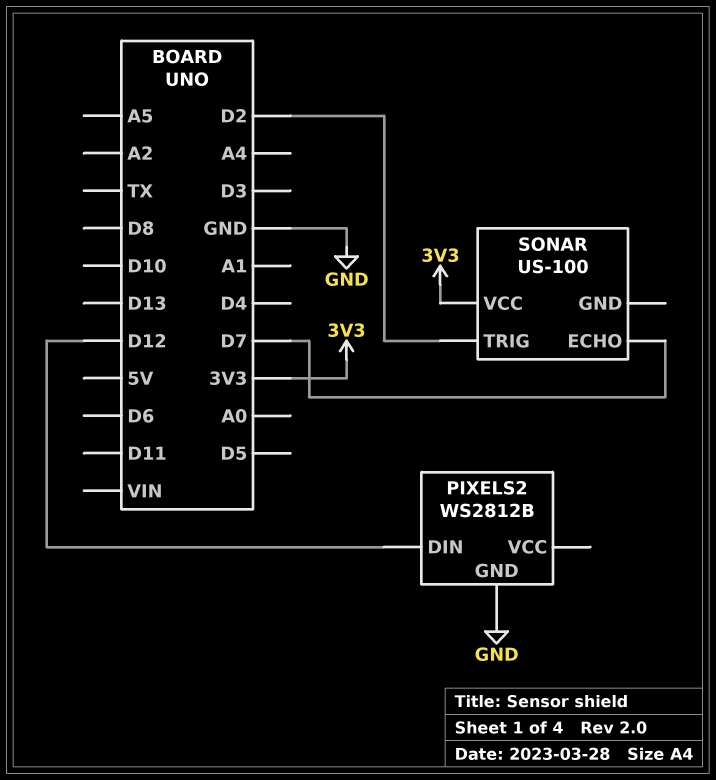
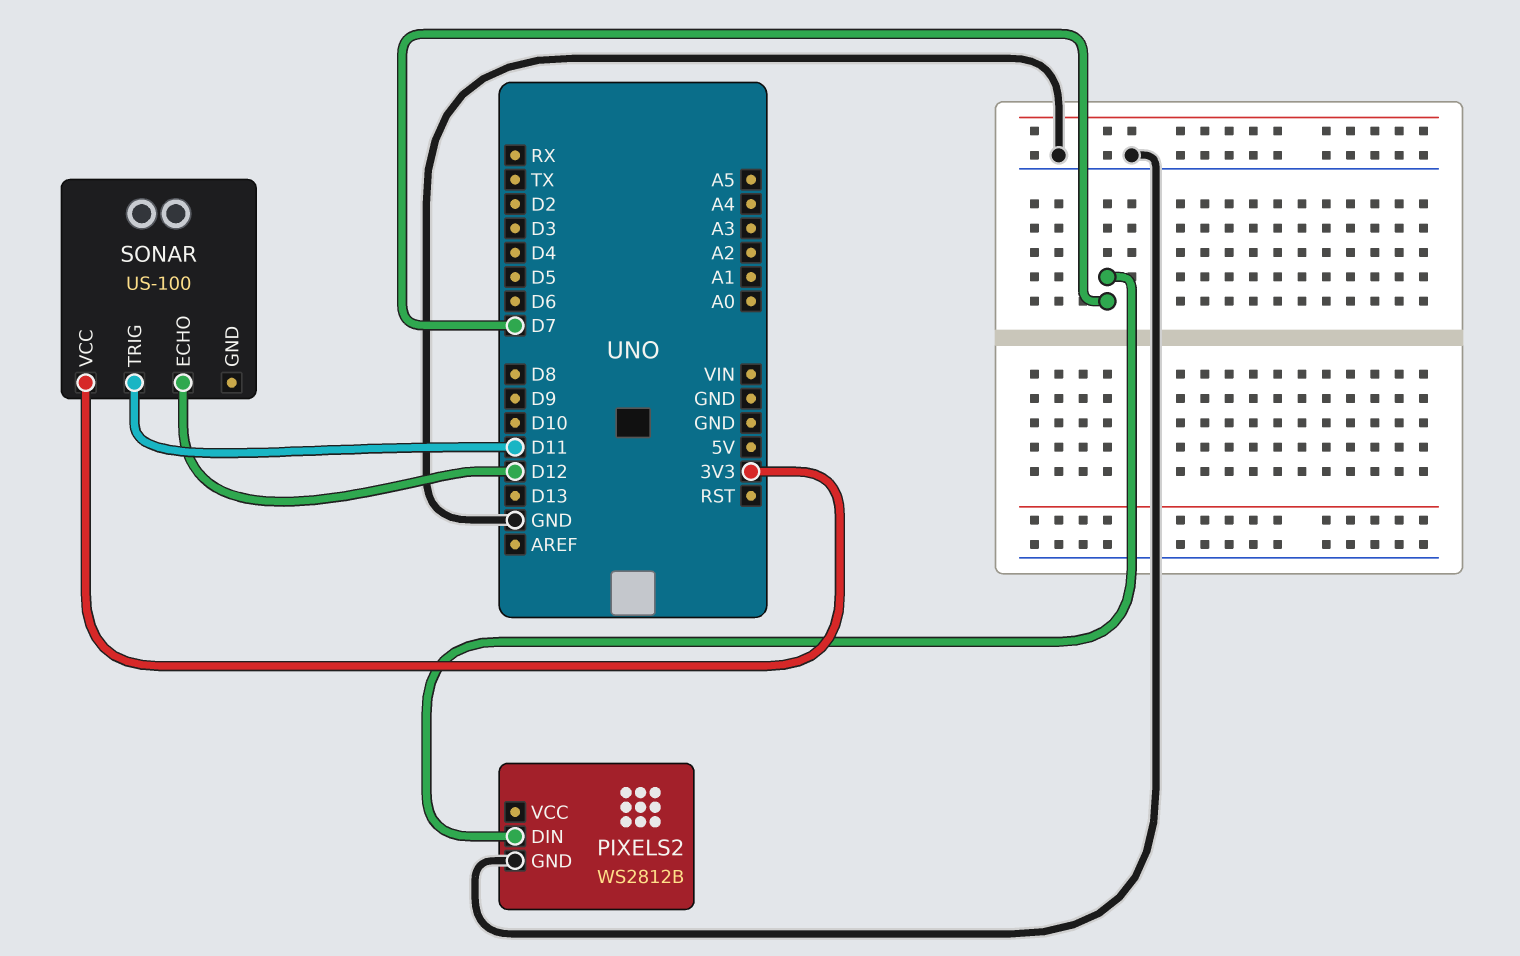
PIXELS2 pin DIN: D12 -> D7
SONAR pin ECHO: D7 -> D12
SONAR pin TRIG: D2 -> D11

